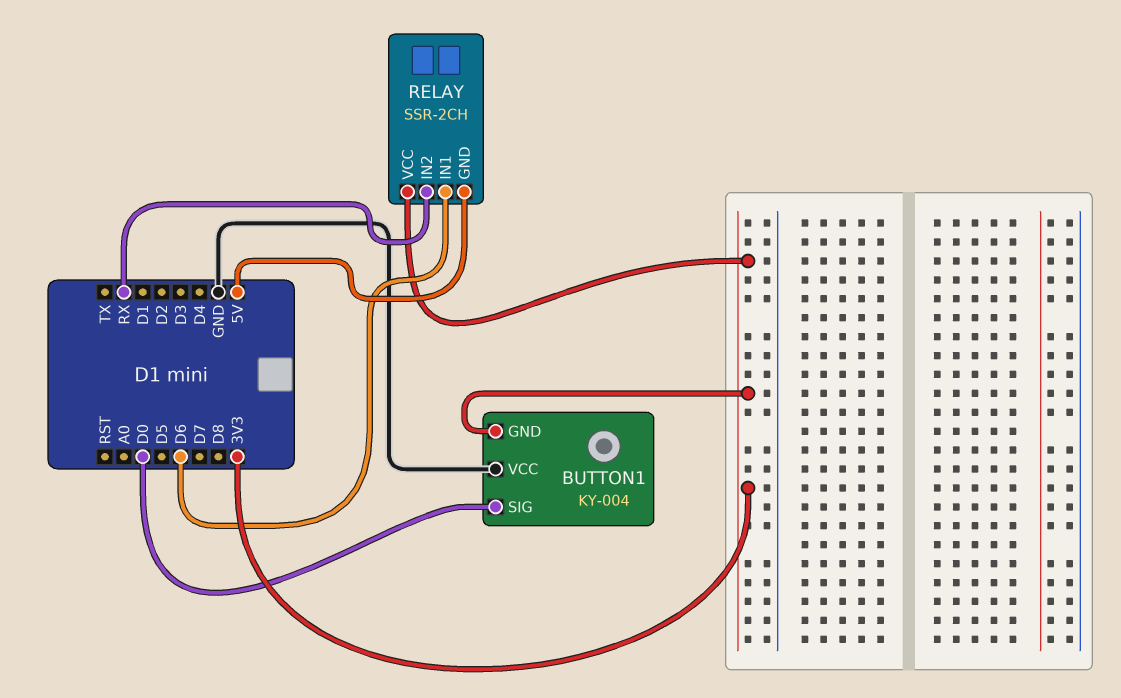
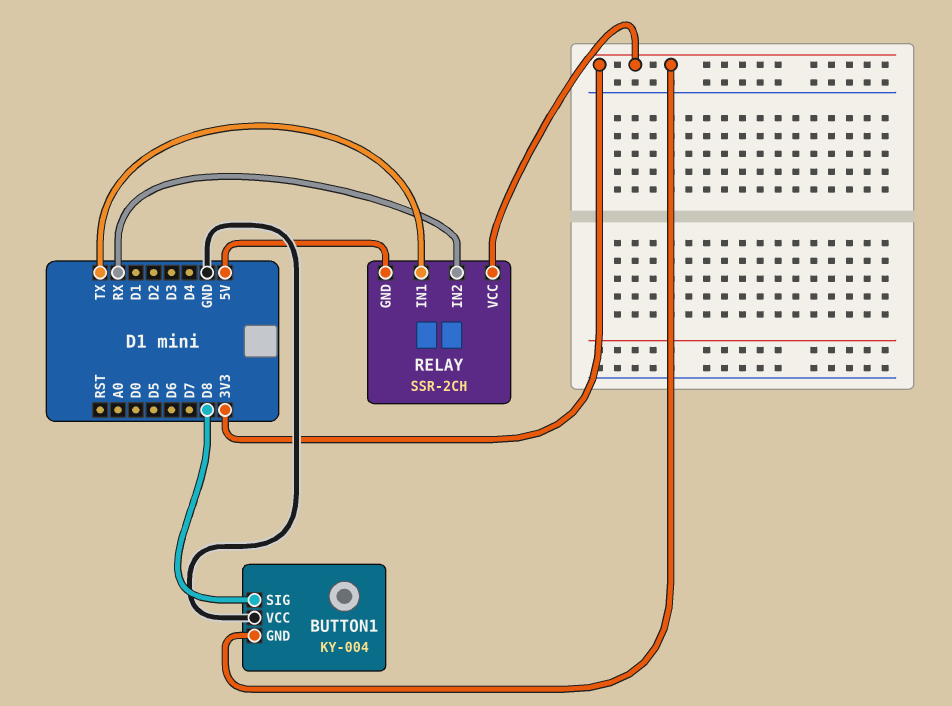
BUTTON1 pin SIG: D0 -> D8
RELAY pin IN1: D6 -> TX

